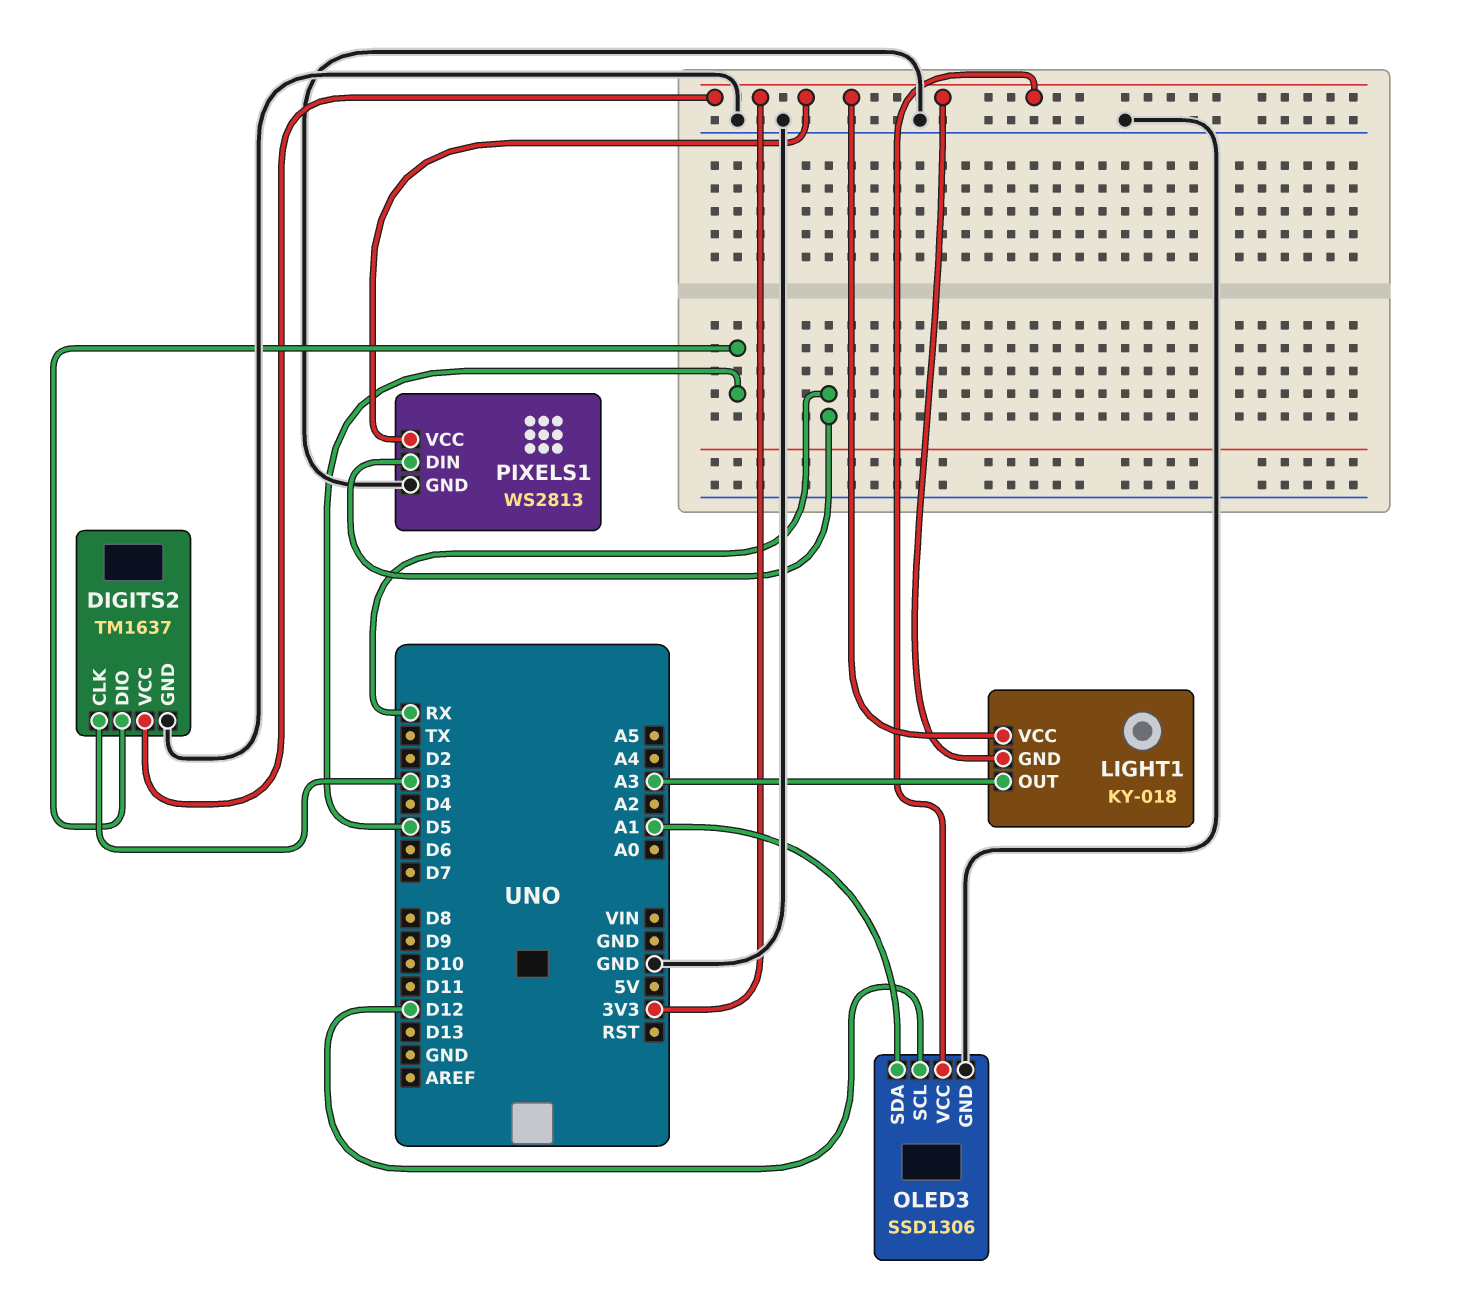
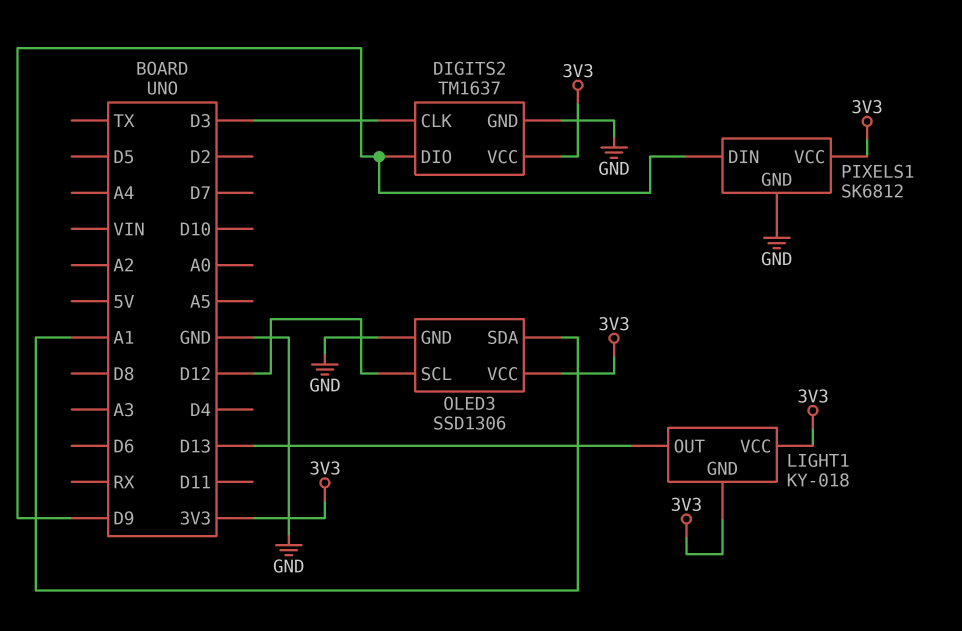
DIGITS2 pin DIO: D5 -> D9
LIGHT1 pin OUT: A3 -> D13
PIXELS1: WS2813 -> SK6812
PIXELS1 pin DIN: RX -> D9

